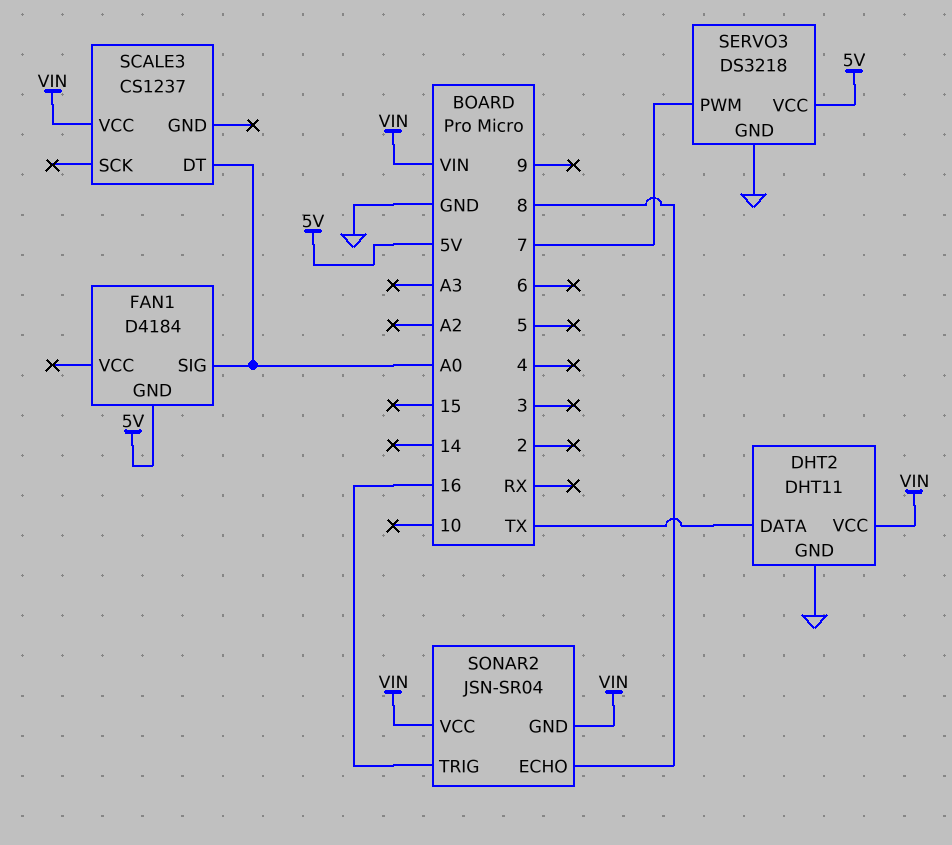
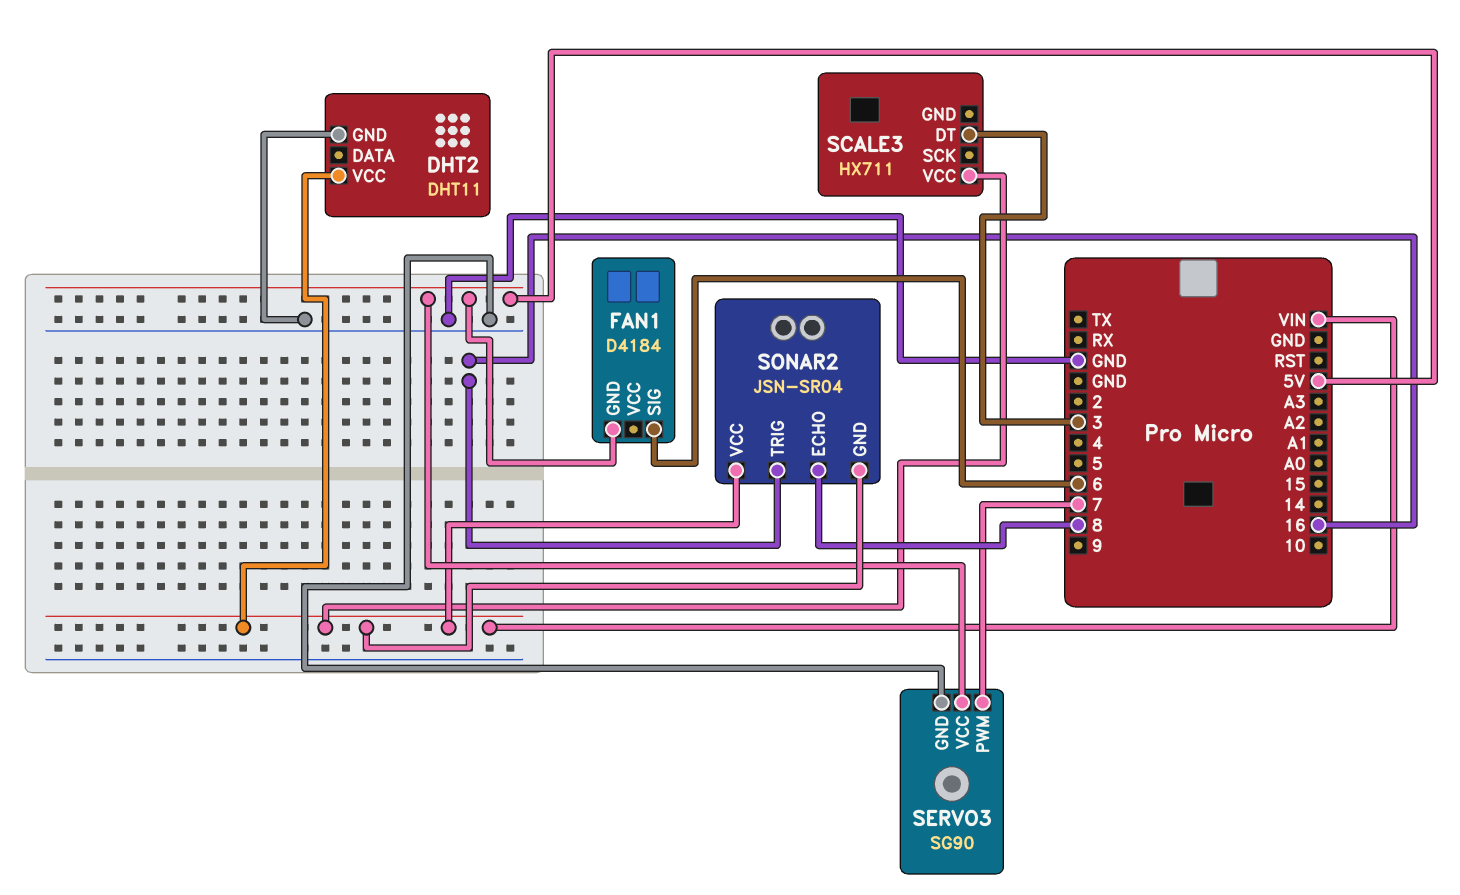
DHT2 pin DATA: TX -> none
FAN1 pin SIG: A0 -> 6
SCALE3: CS1237 -> HX711
SCALE3 pin DT: A0 -> 3
SERVO3: DS3218 -> SG90

